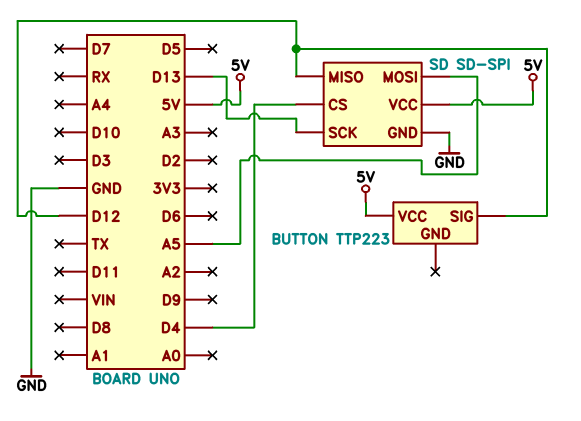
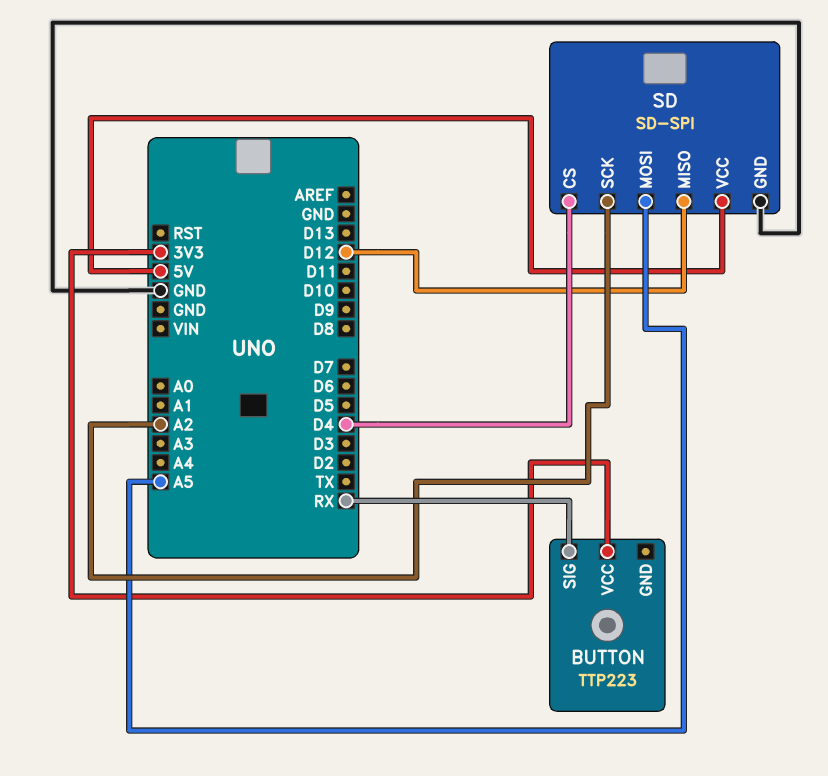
BUTTON pin SIG: D12 -> RX
BUTTON pin VCC: 5V -> 3V3
SD pin SCK: D13 -> A2

